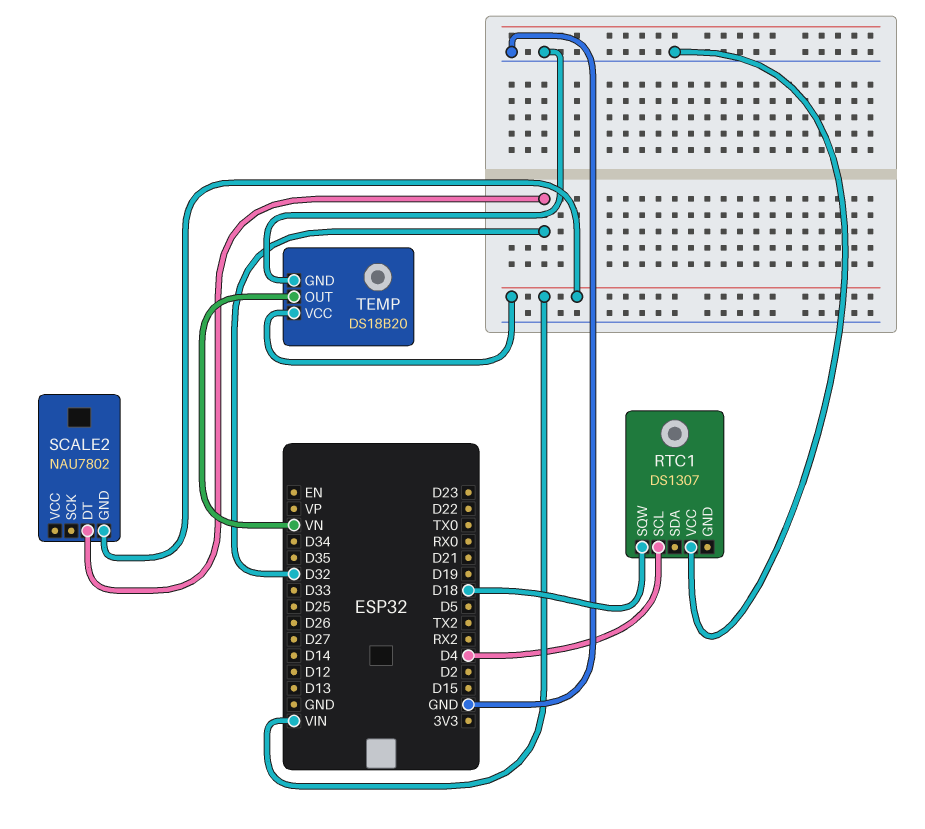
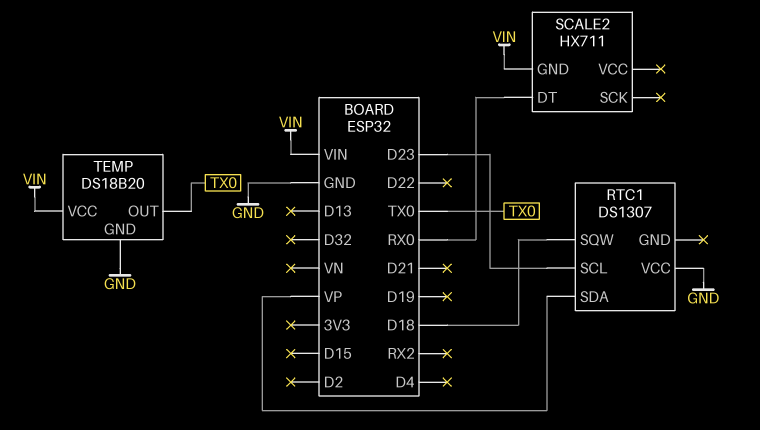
RTC1 pin SCL: D4 -> D23
RTC1 pin SDA: none -> VP
SCALE2: NAU7802 -> HX711
SCALE2 pin DT: D32 -> RX0
TEMP pin OUT: VN -> TX0

